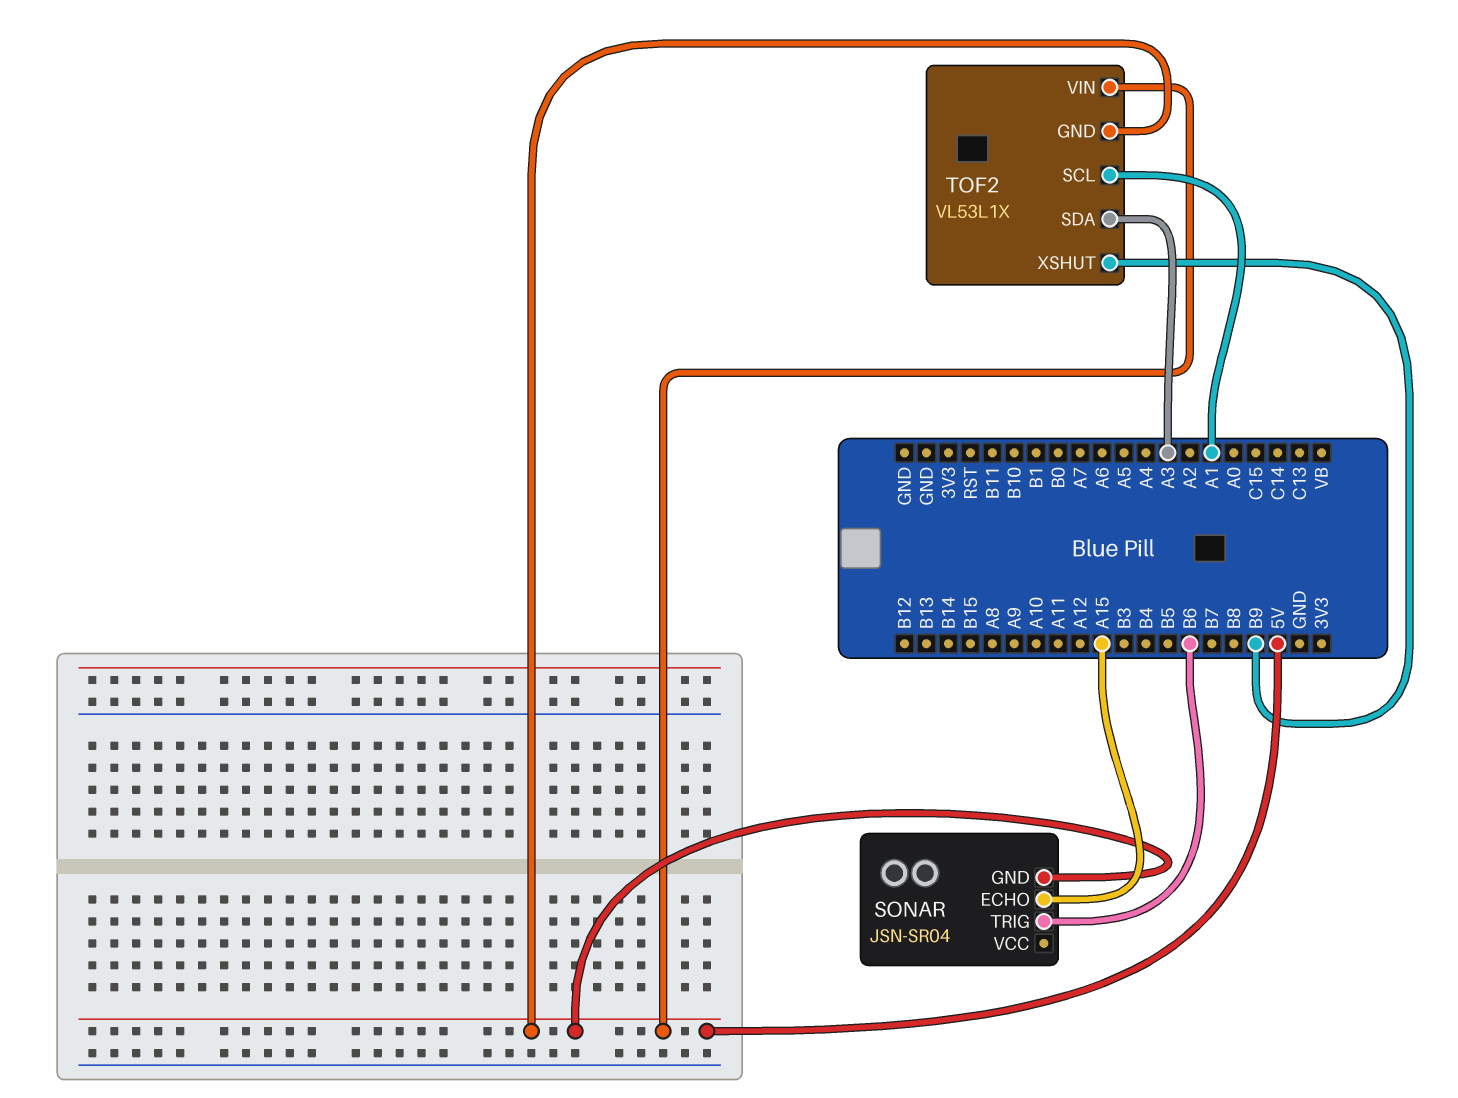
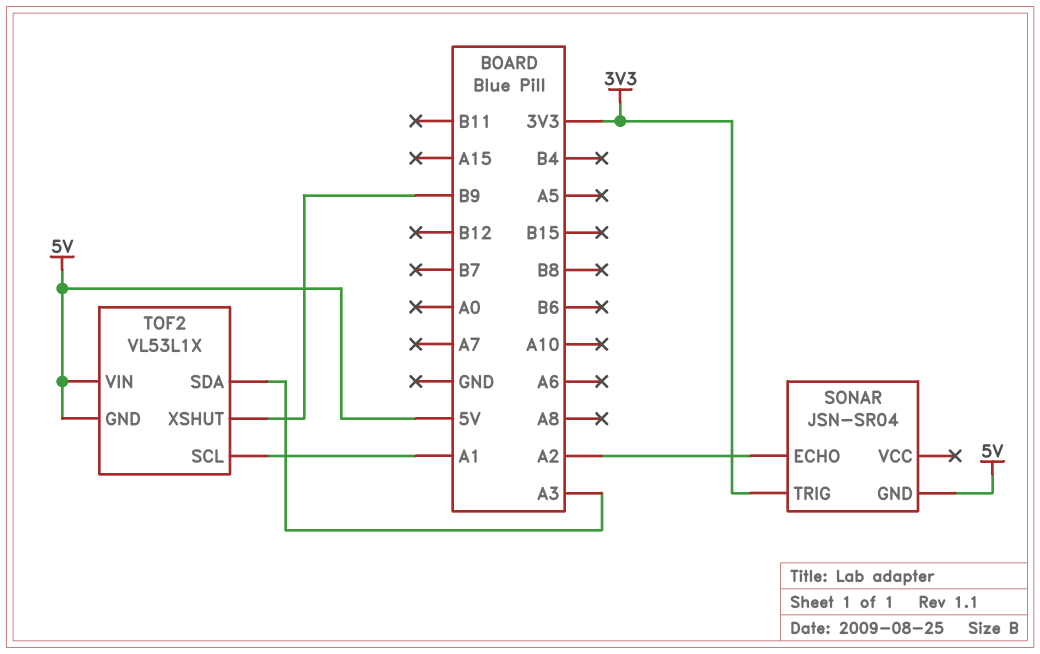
SONAR pin ECHO: A15 -> A2
SONAR pin TRIG: B6 -> 3V3

